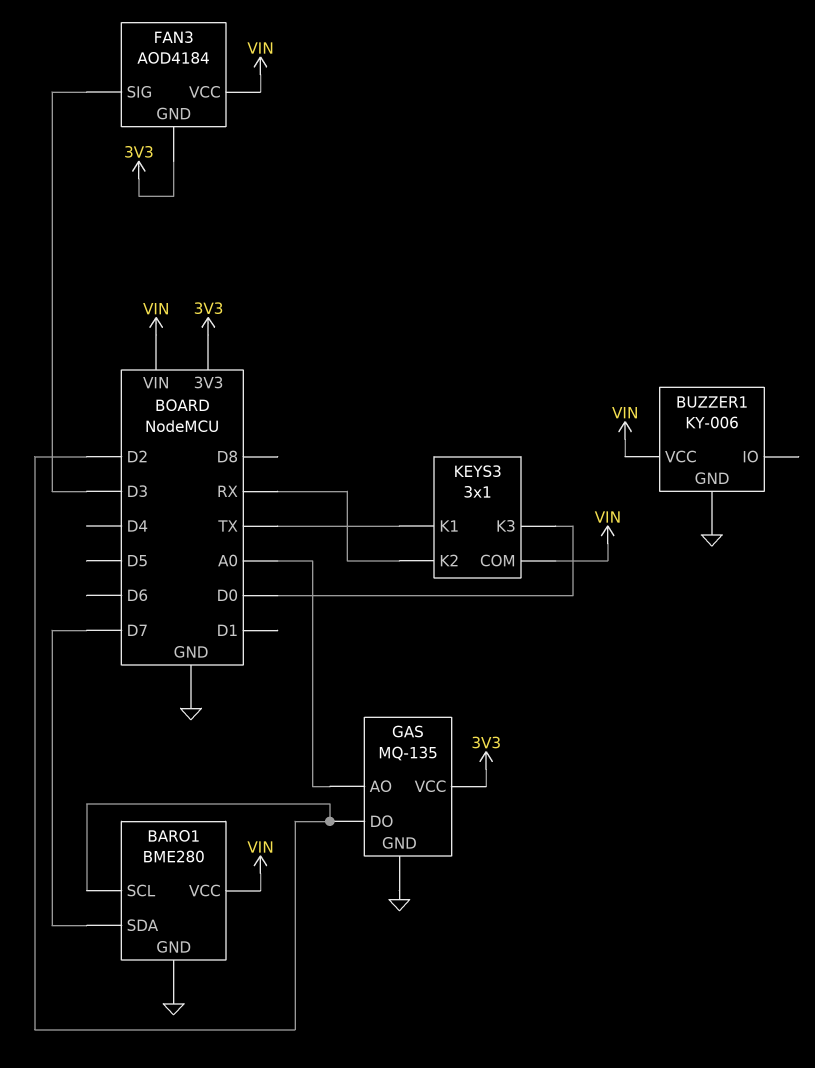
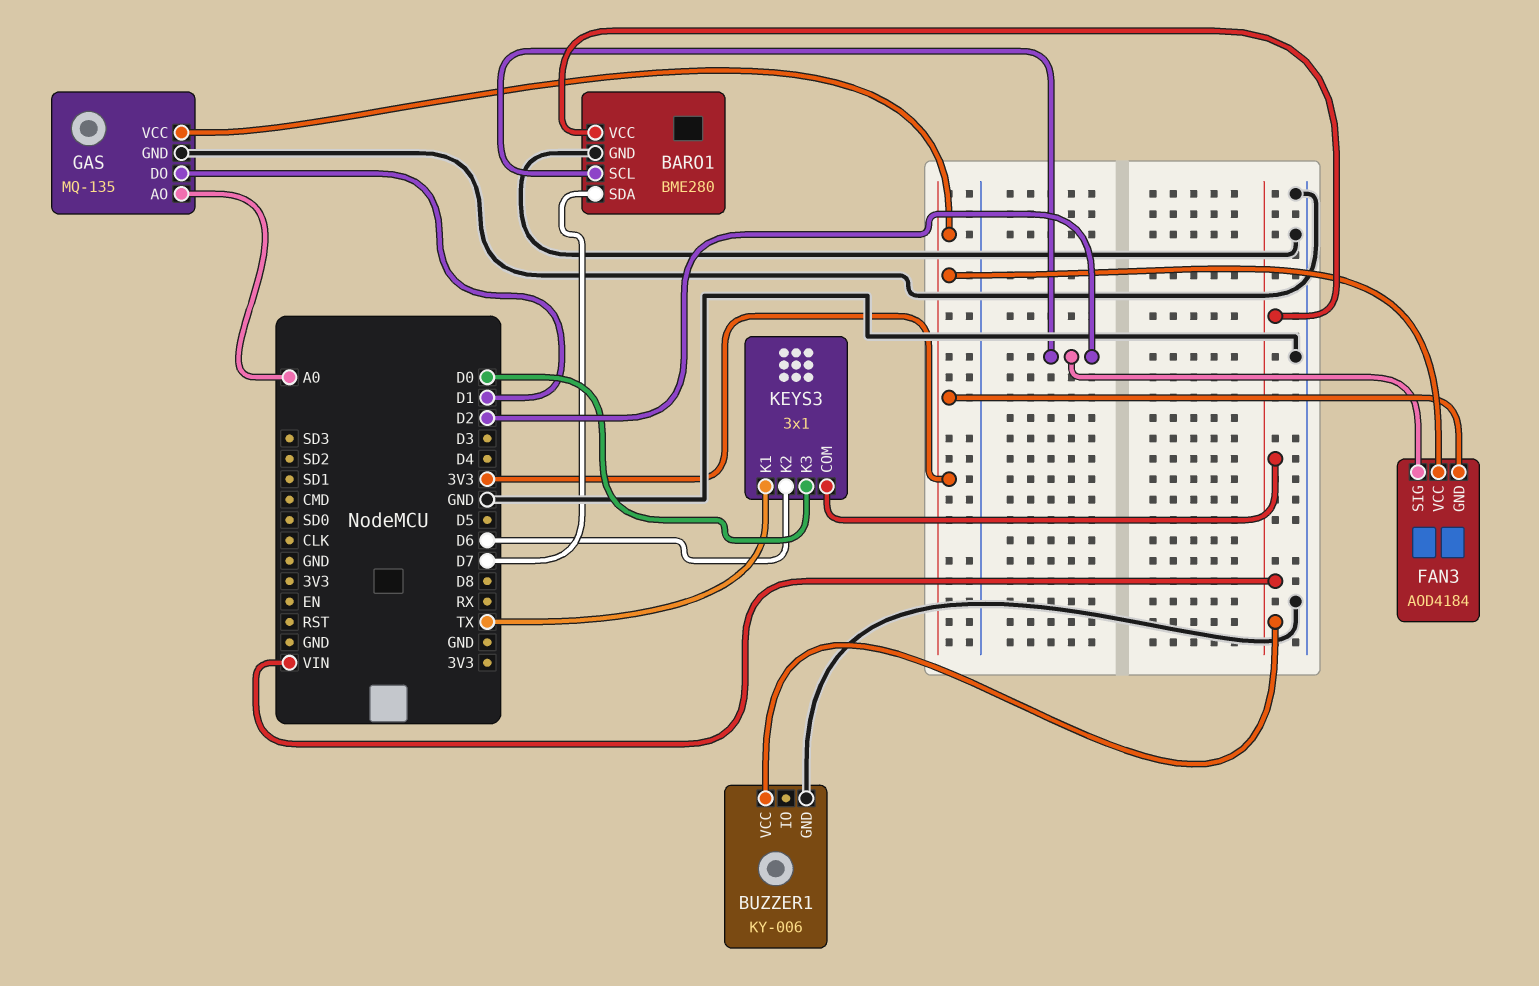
FAN3 pin SIG: D3 -> D2
FAN3 pin VCC: VIN -> 3V3
GAS pin DO: D2 -> D1
KEYS3 pin K2: RX -> D6

